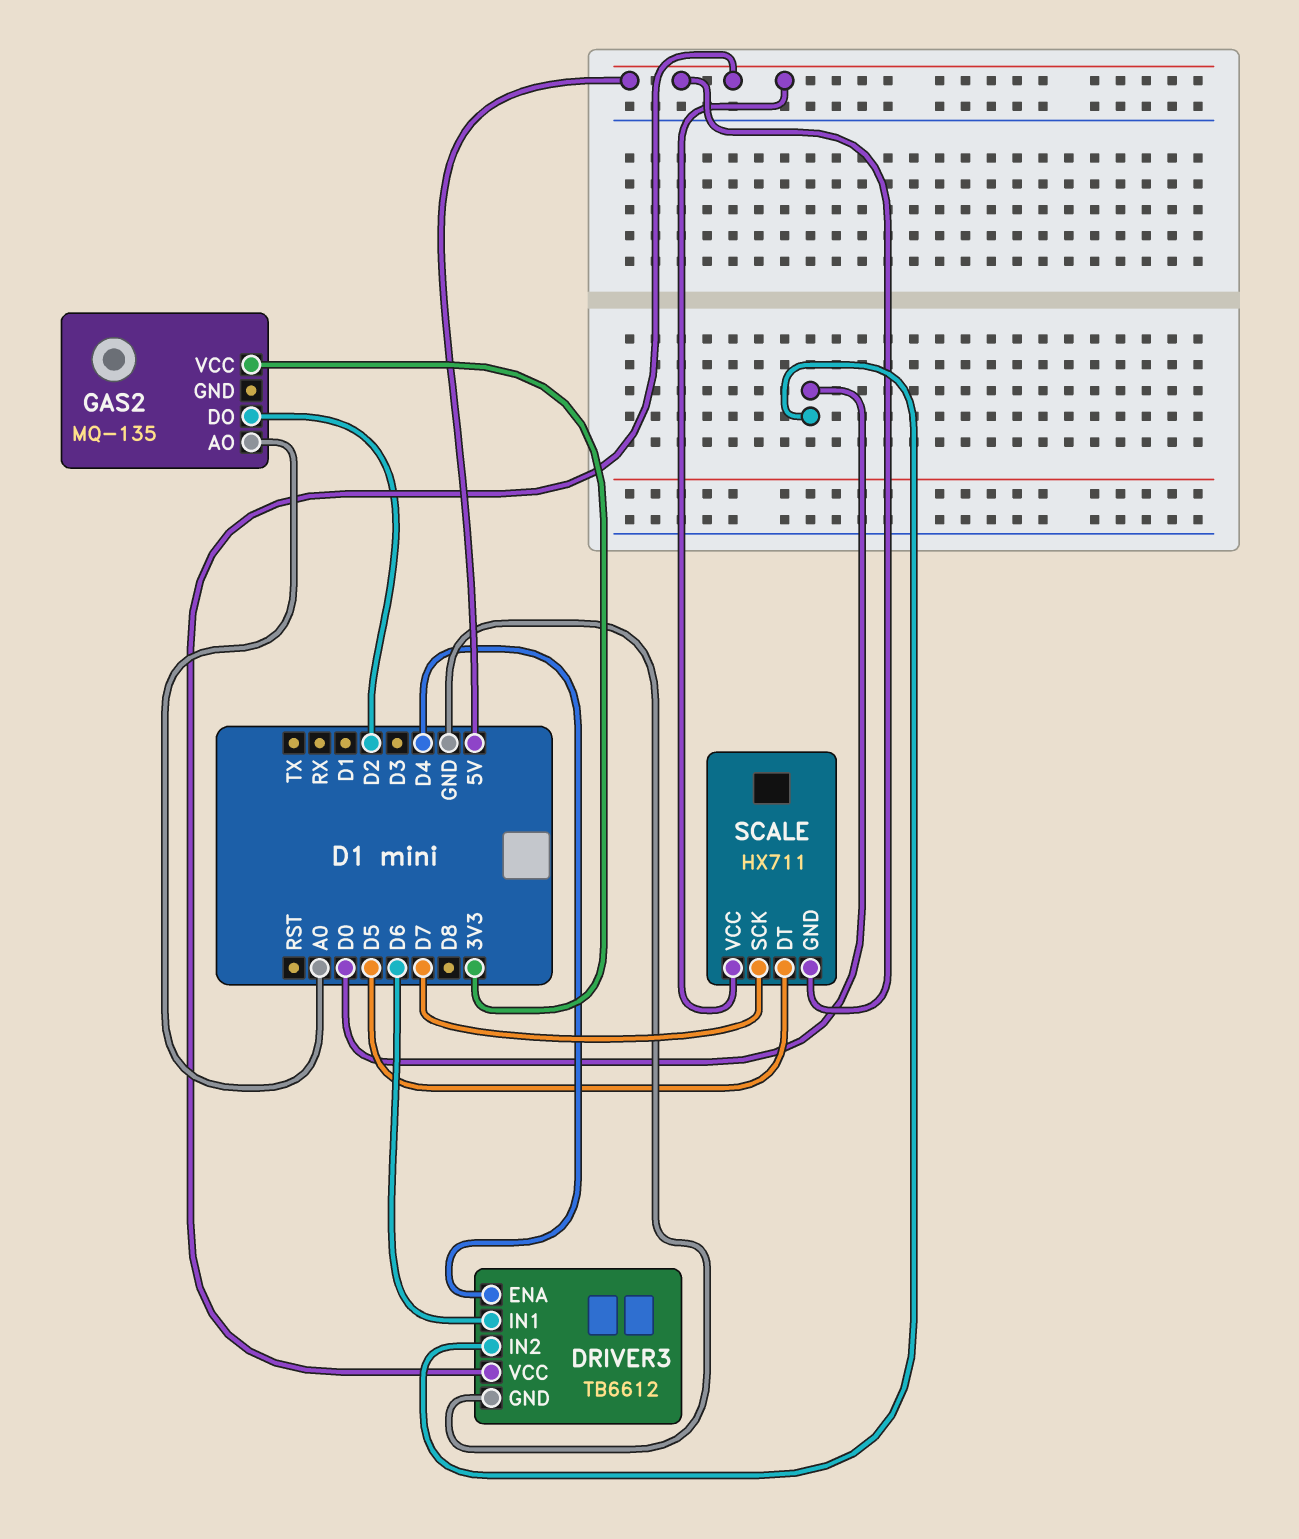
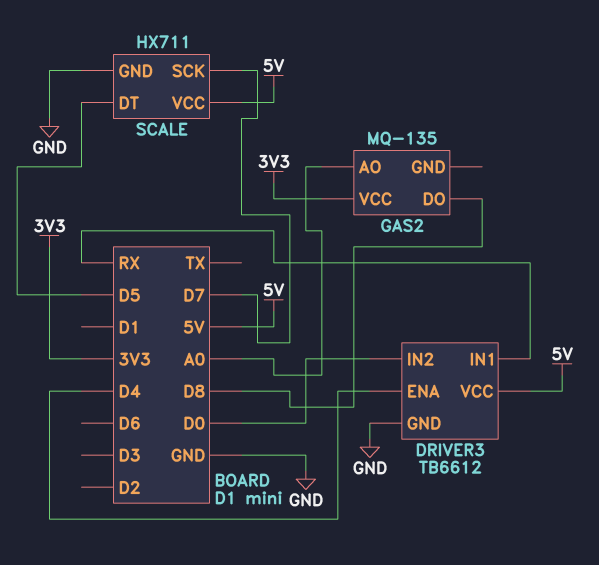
DRIVER3 pin IN1: D6 -> RX
GAS2 pin DO: D2 -> D8
SCALE pin GND: 5V -> GND

